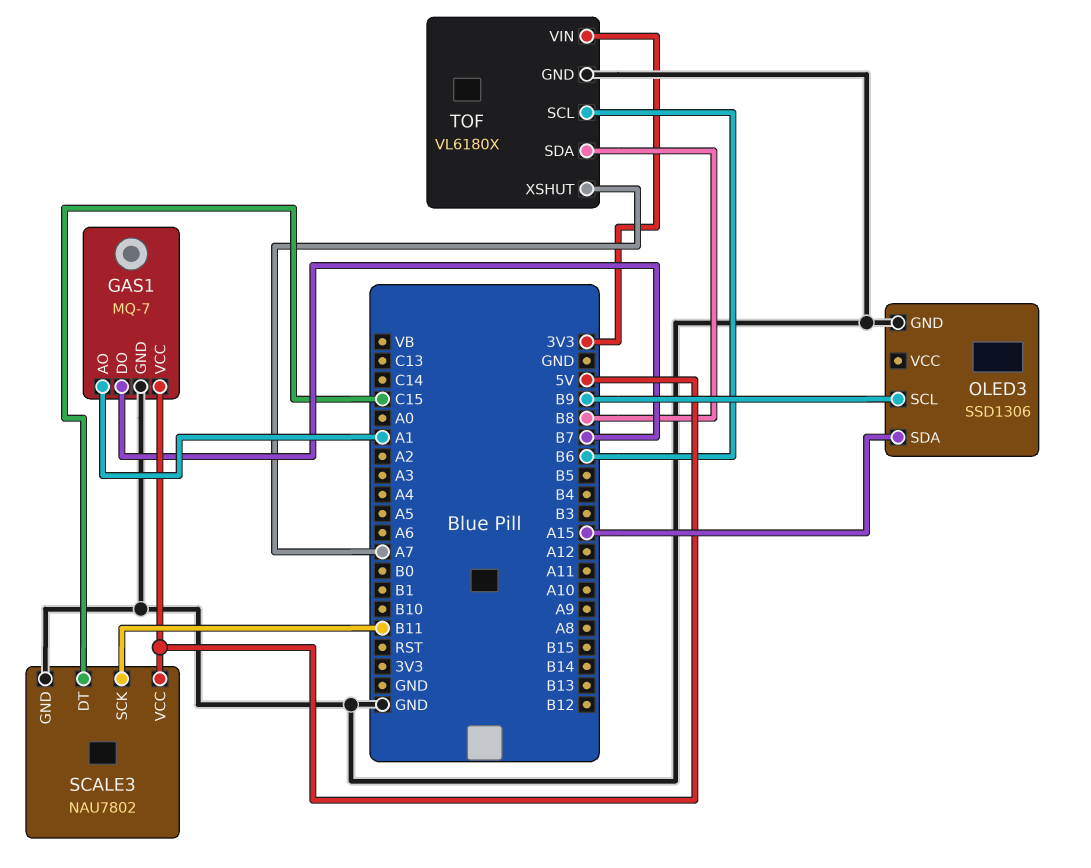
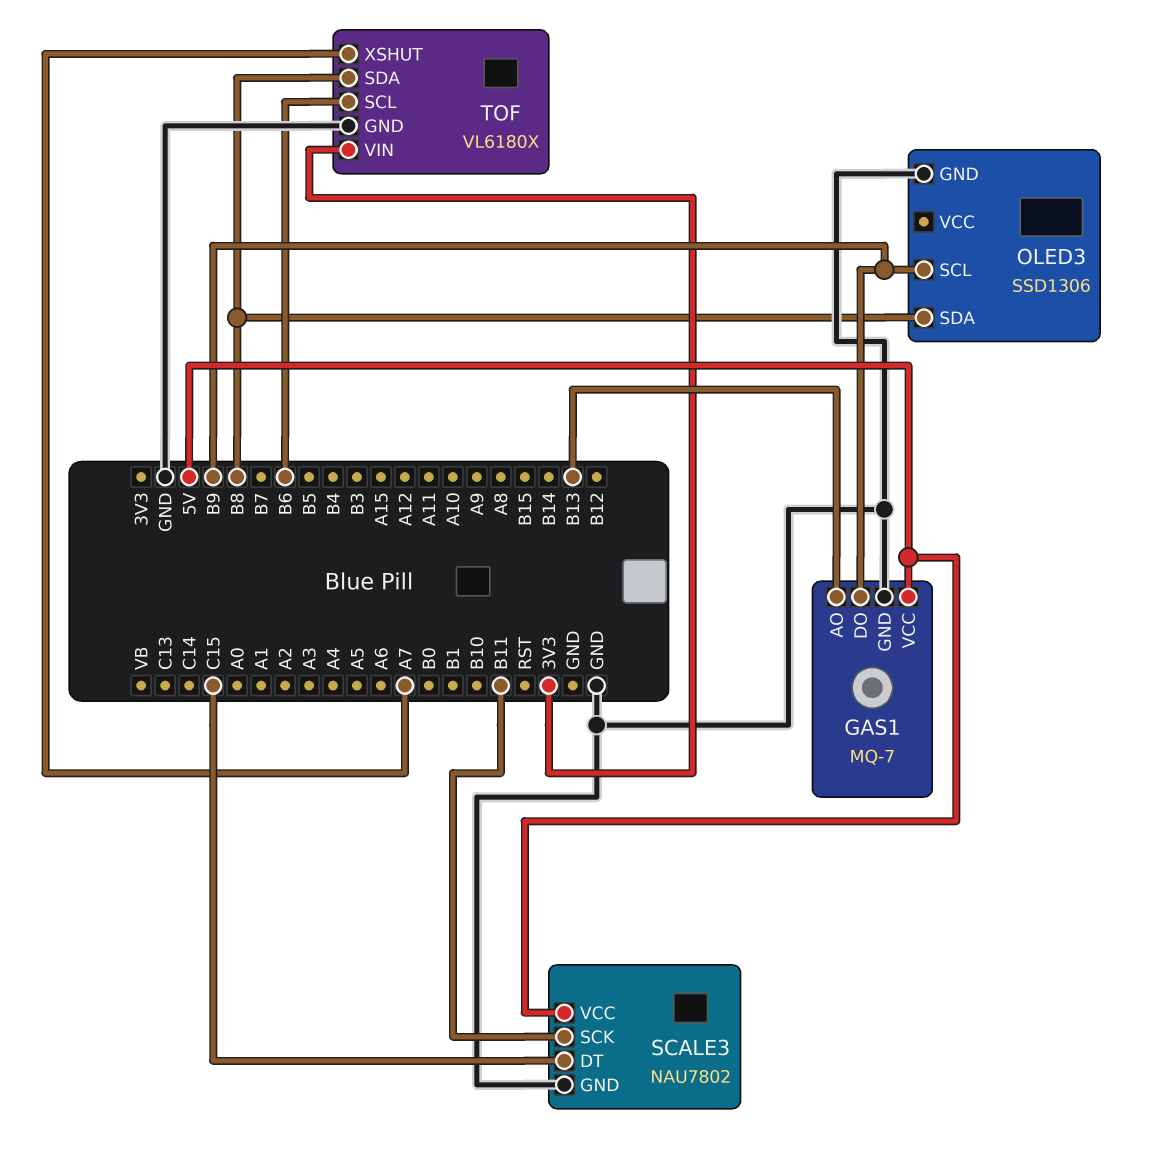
GAS1 pin AO: A1 -> B13
GAS1 pin DO: B7 -> B9
OLED3 pin SDA: A15 -> B8

